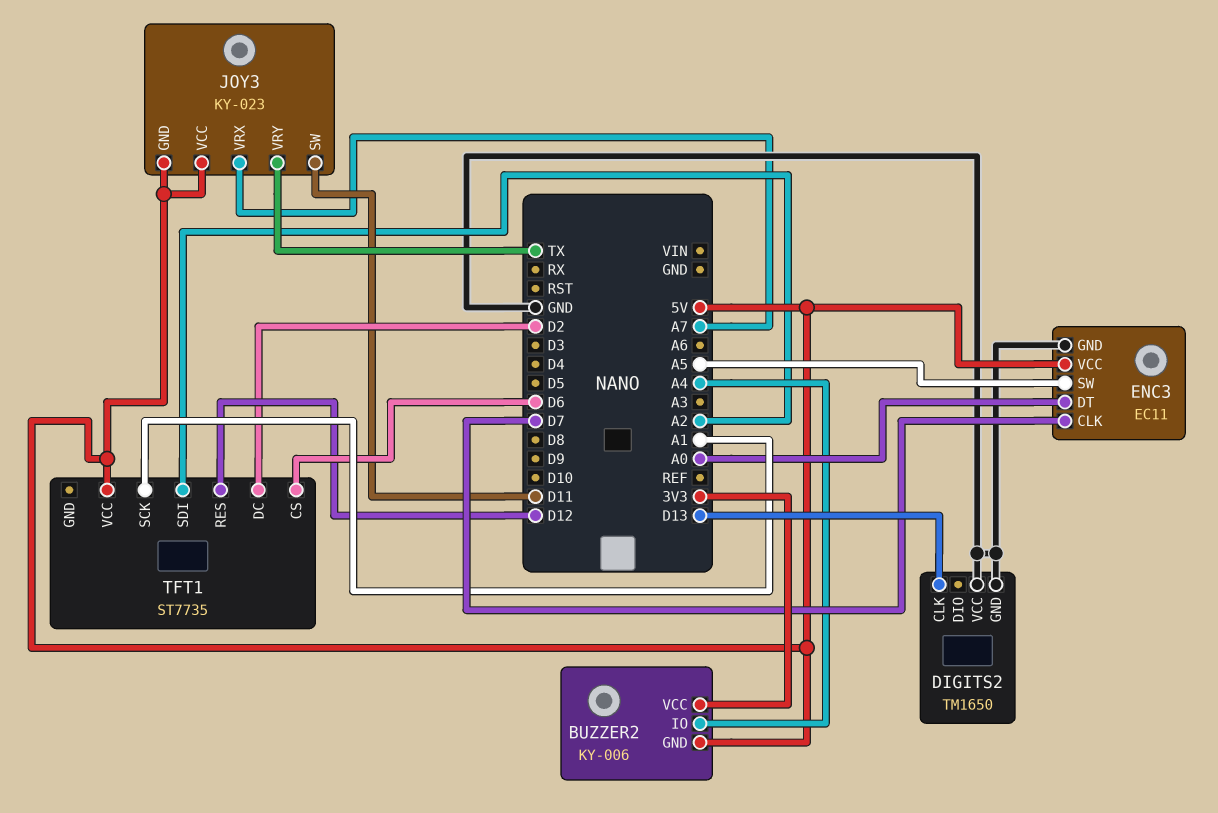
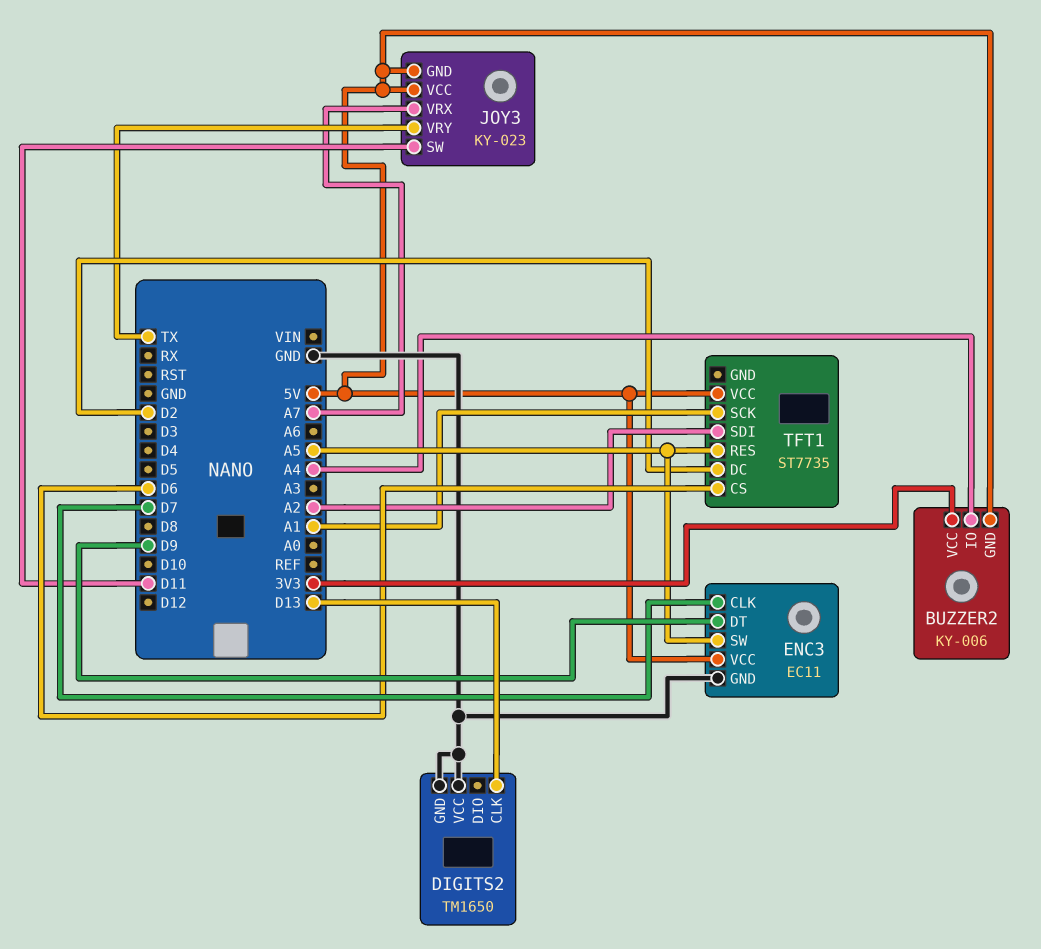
ENC3 pin DT: A0 -> D9
TFT1 pin RES: D12 -> A5

